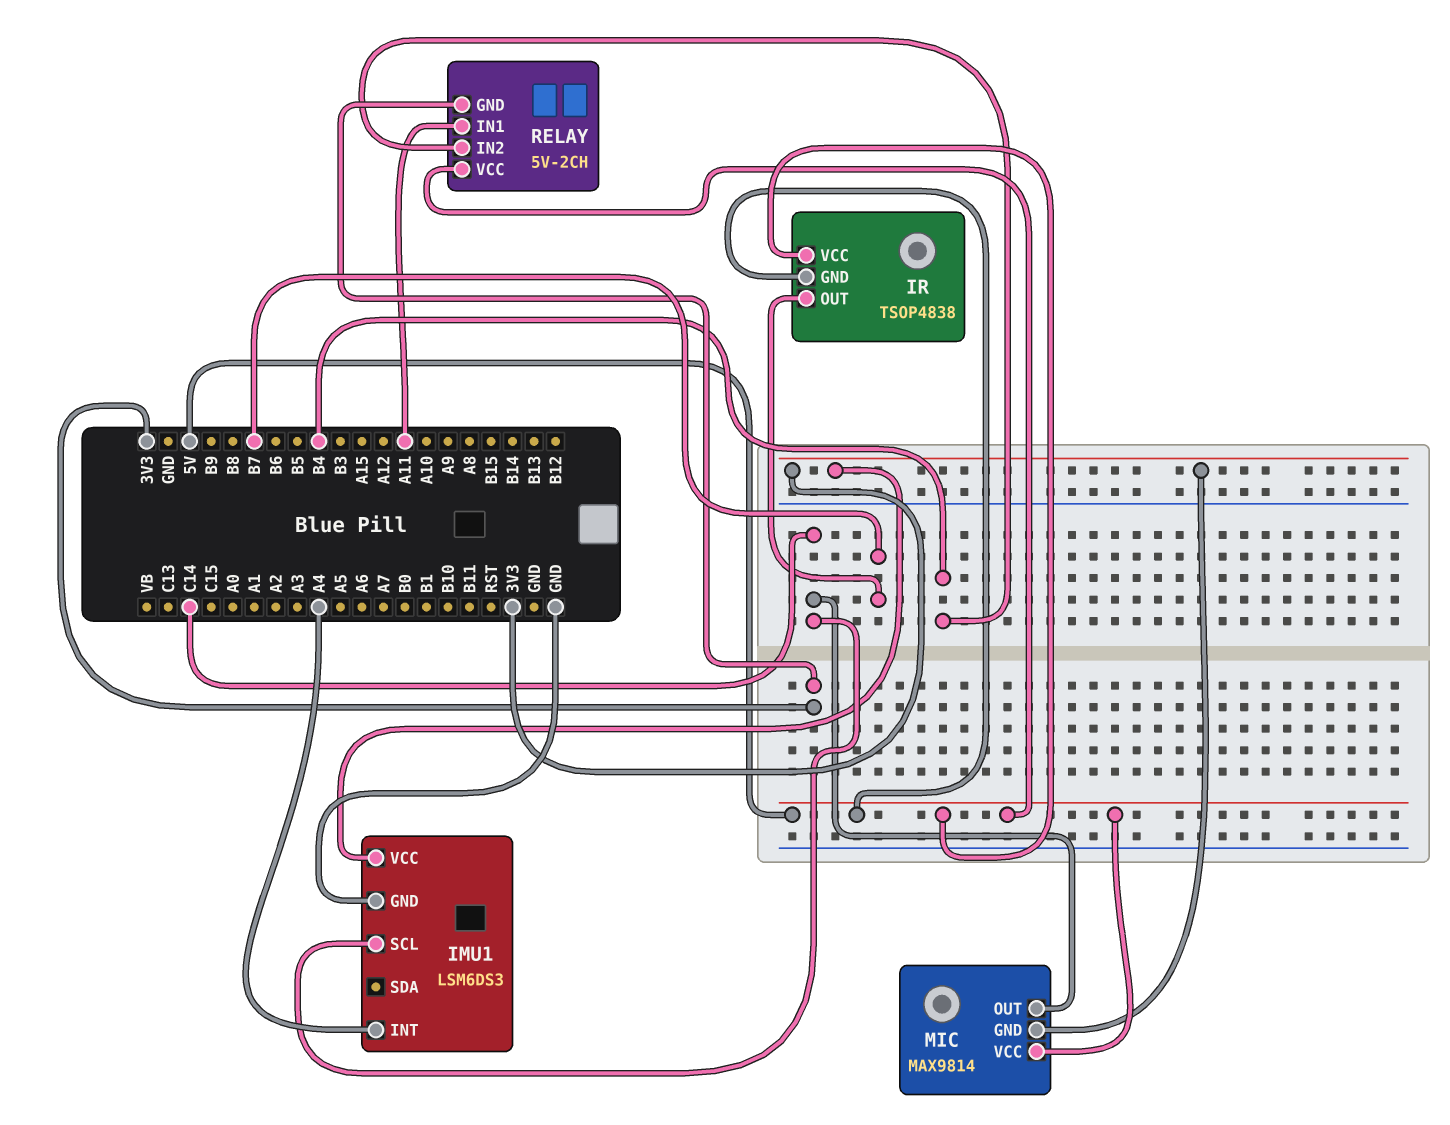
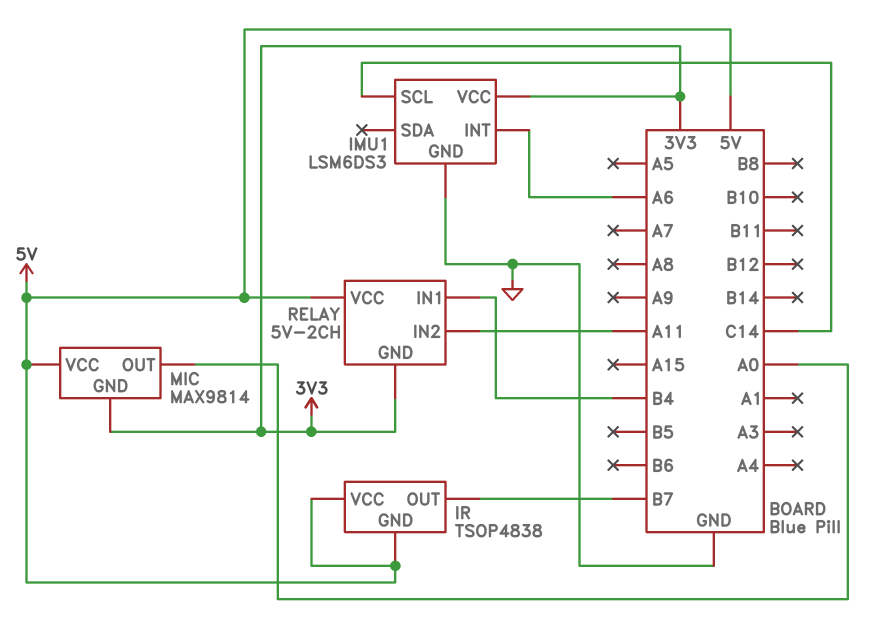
IMU1 pin INT: A4 -> A6
MIC pin OUT: C14 -> A0
RELAY pin IN1: A11 -> B4
RELAY pin IN2: B4 -> A11

